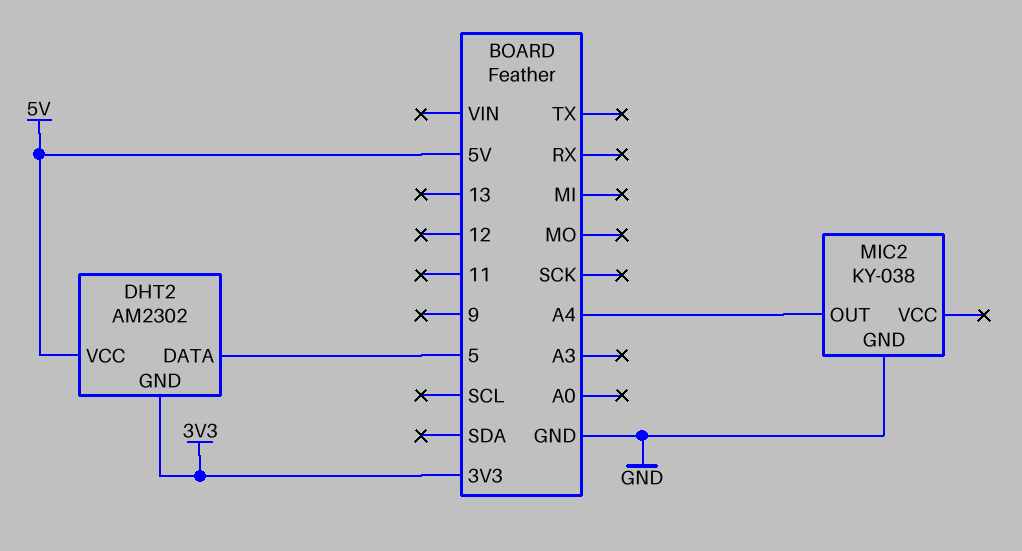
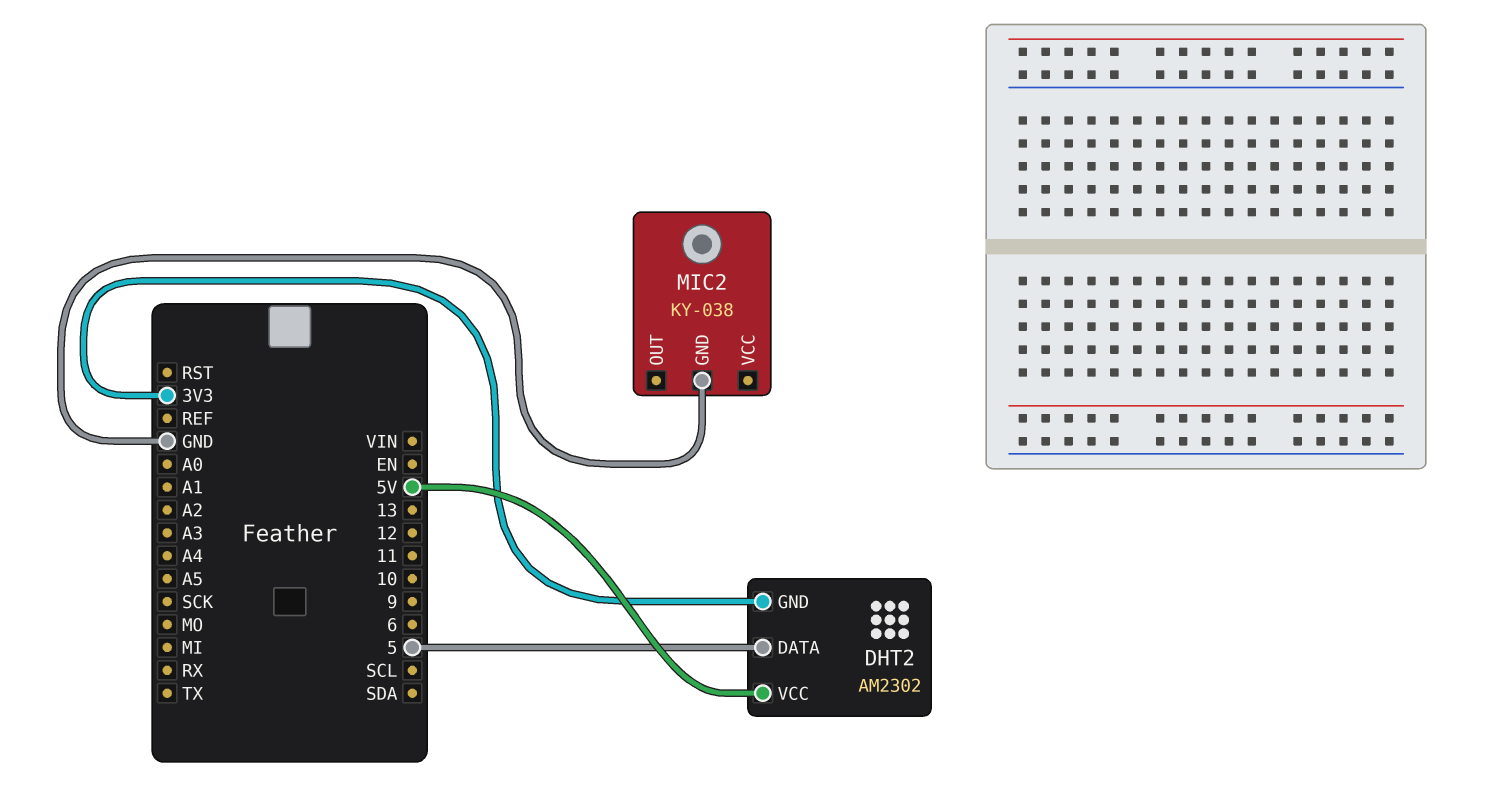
MIC2 pin OUT: A4 -> none

